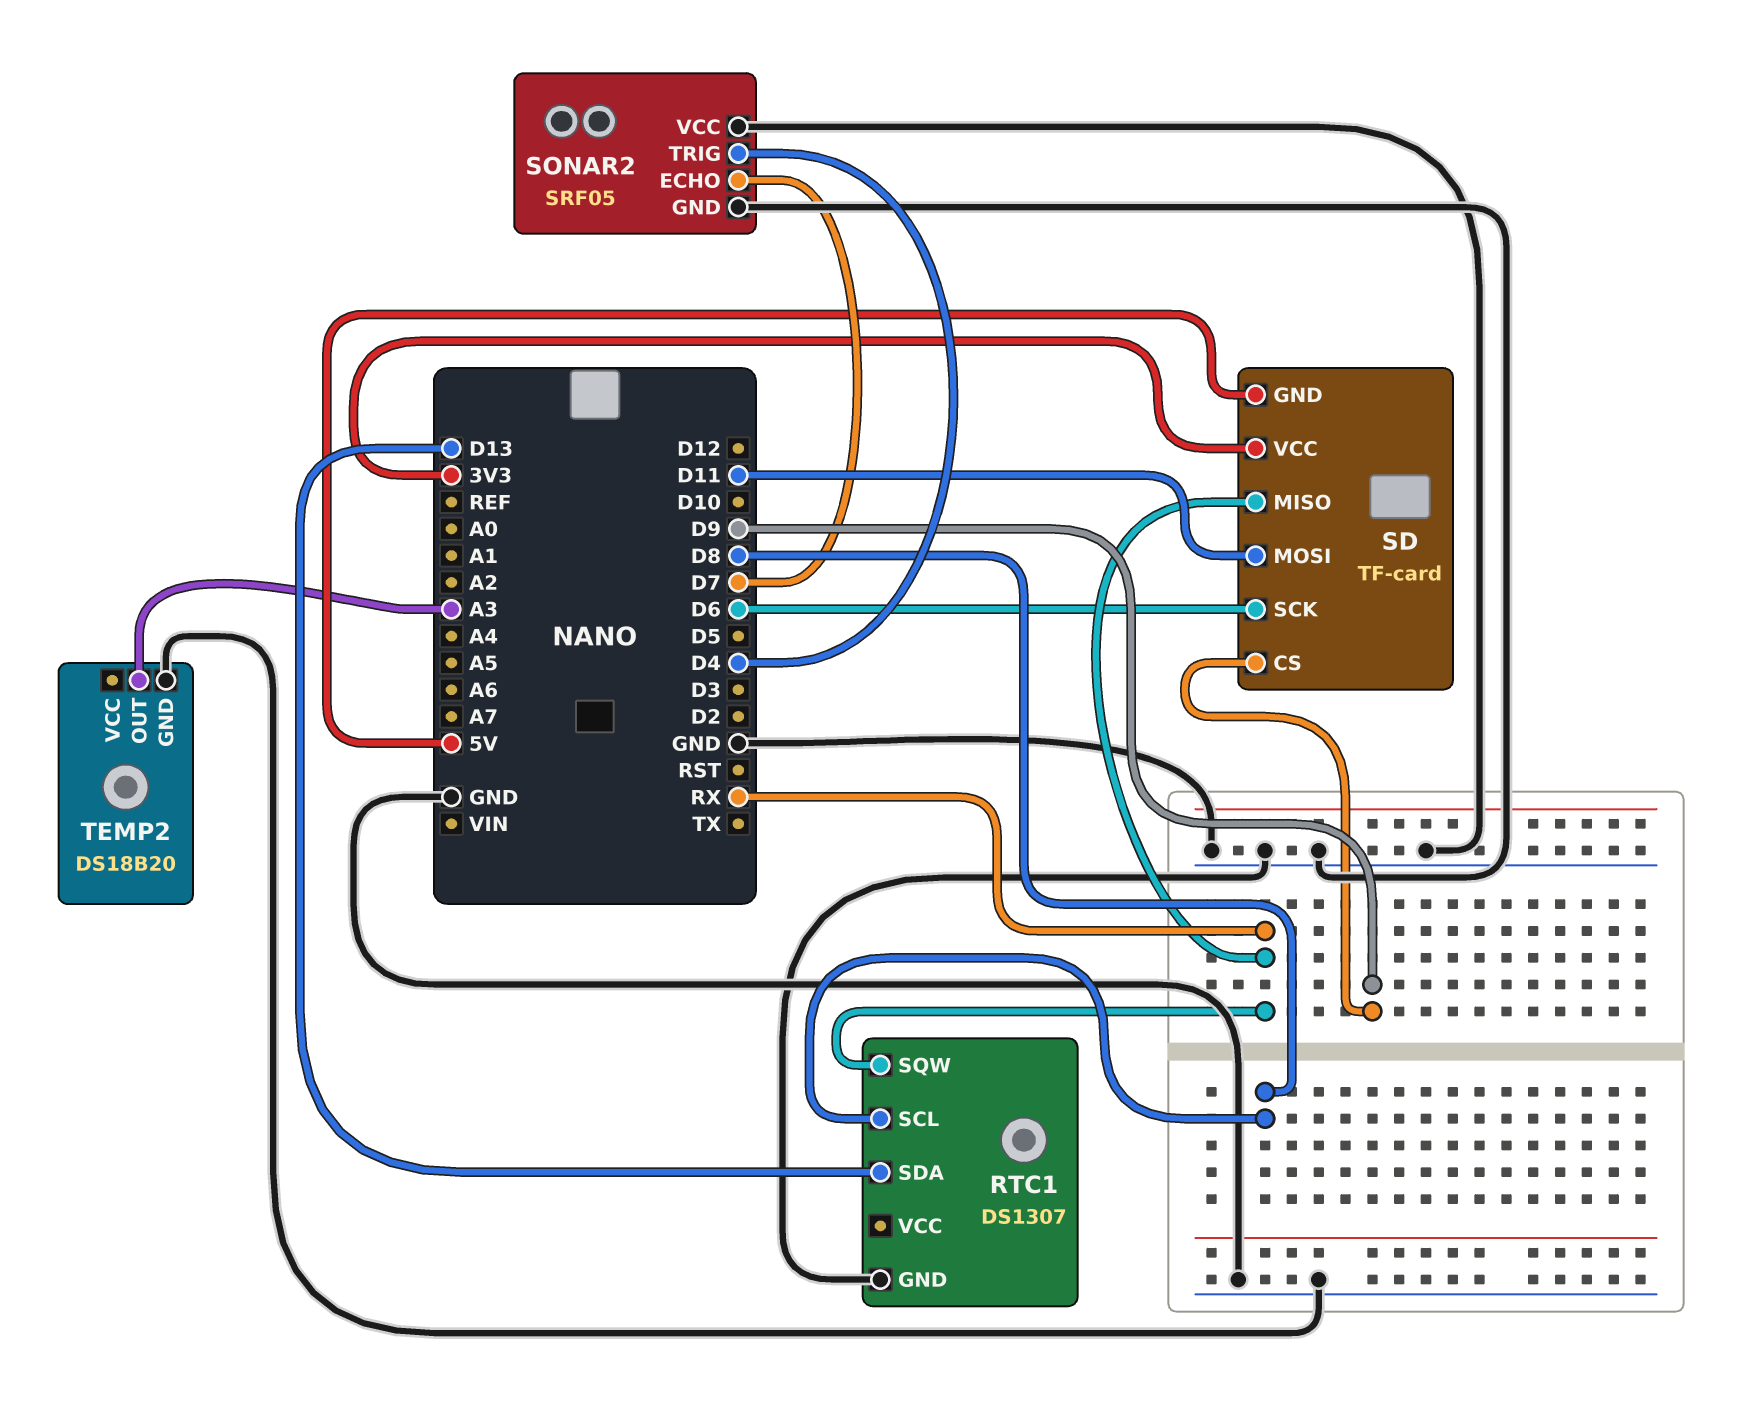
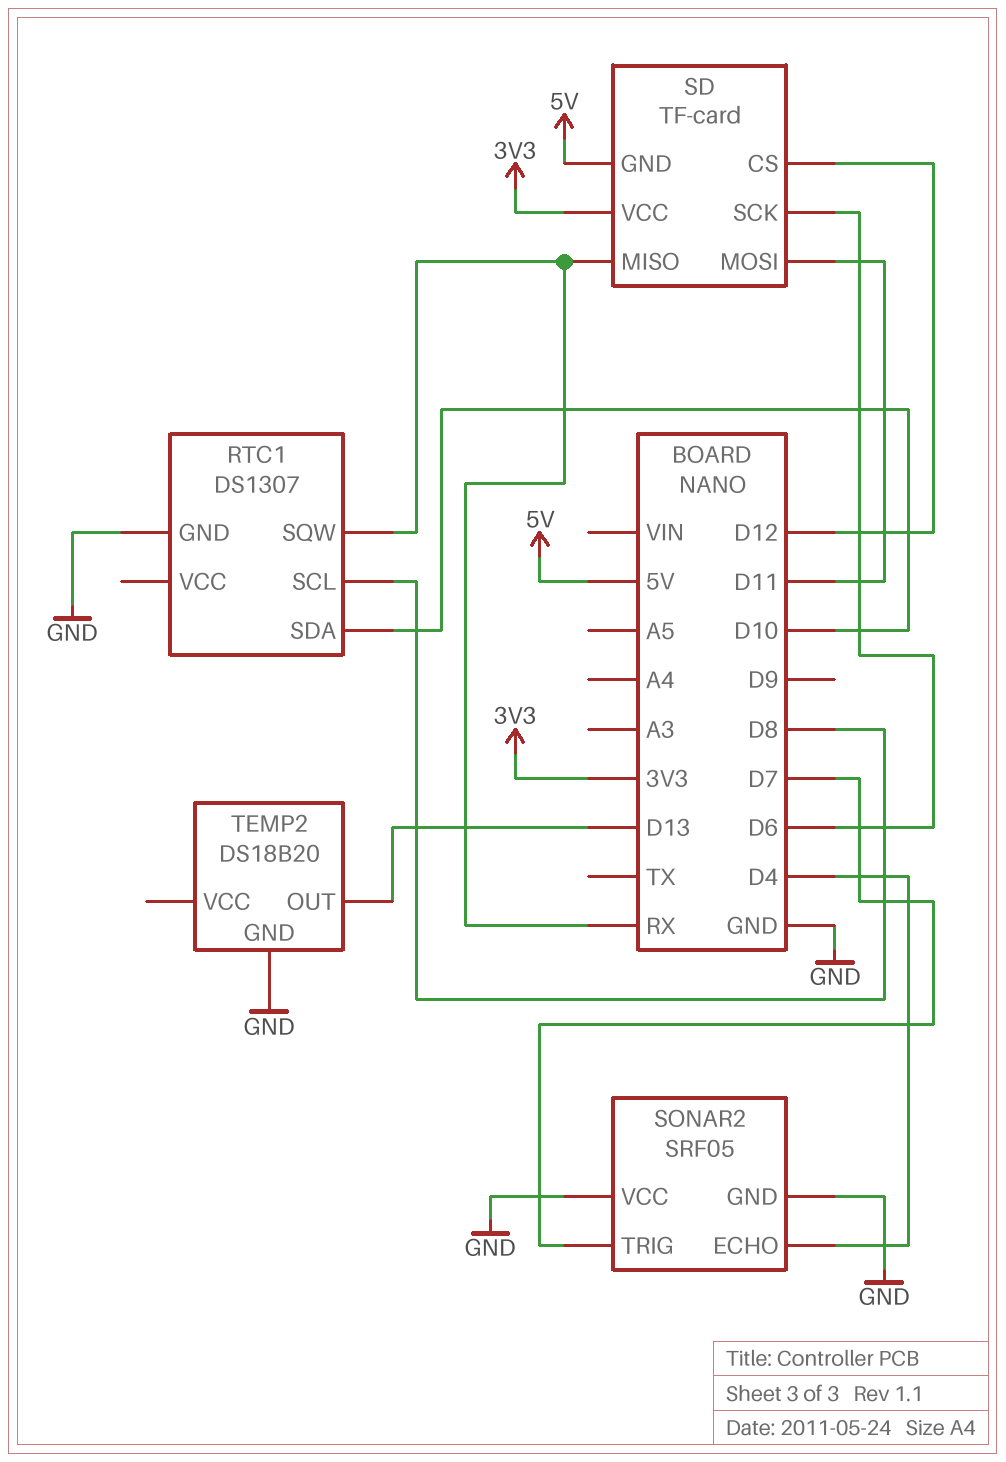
RTC1 pin SDA: D13 -> D10
SD pin CS: D9 -> D12
SONAR2 pin ECHO: D7 -> D4
SONAR2 pin TRIG: D4 -> D7
TEMP2 pin OUT: A3 -> D13

